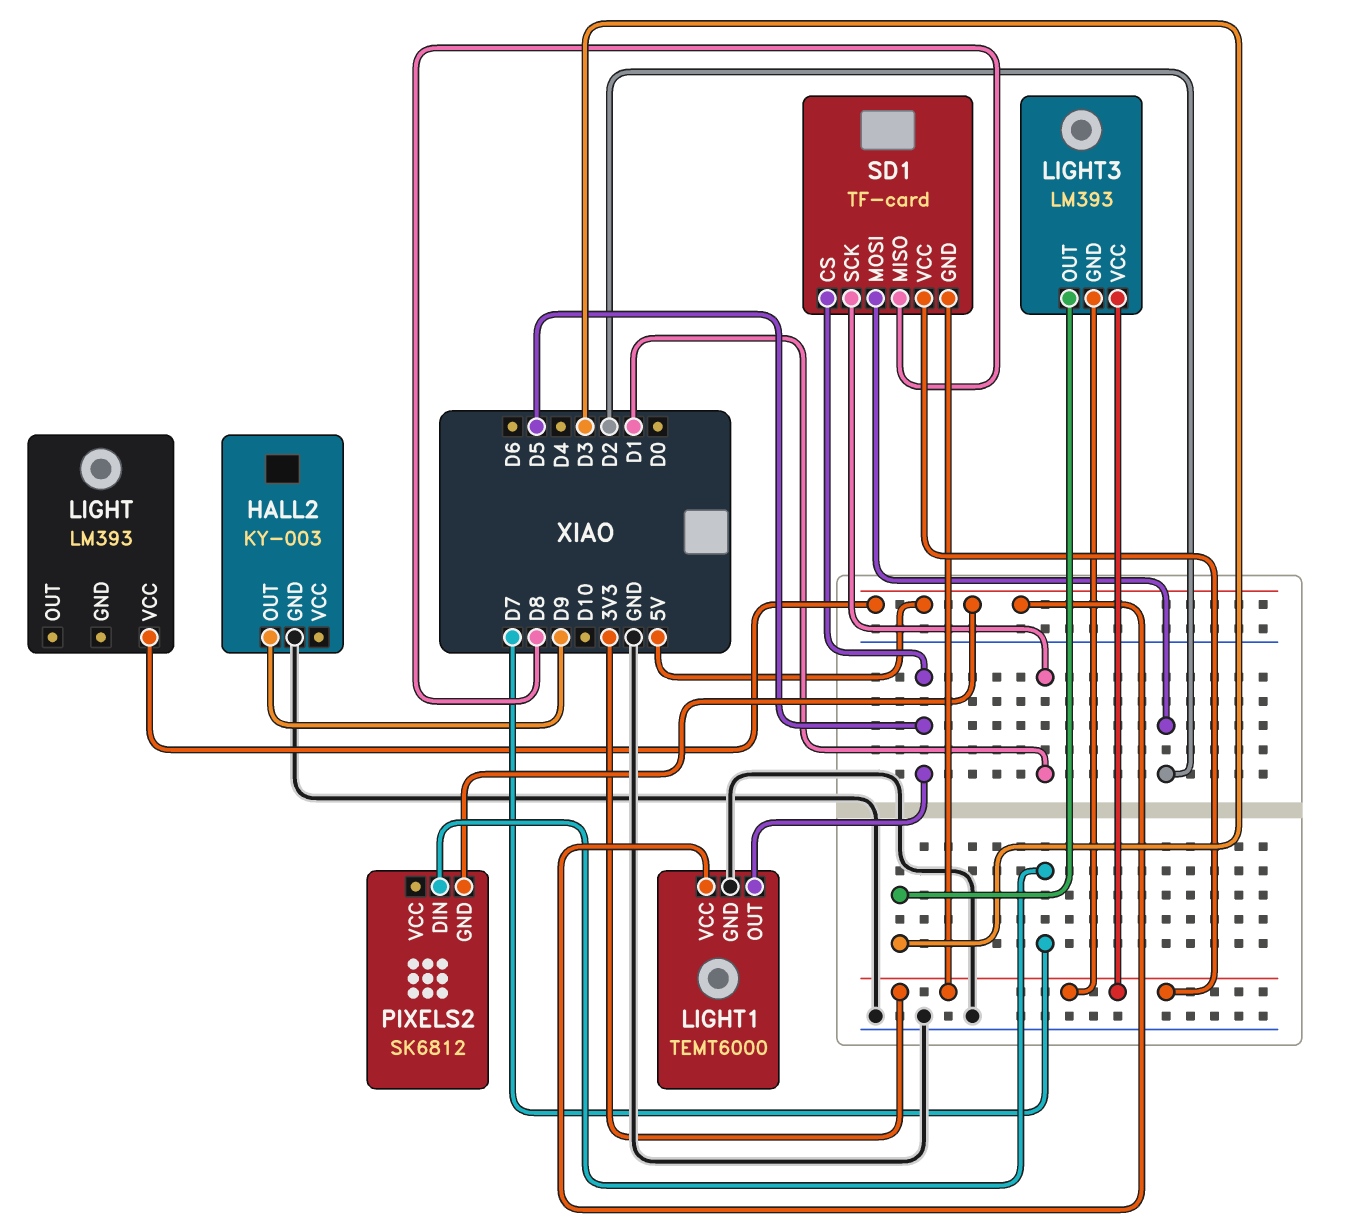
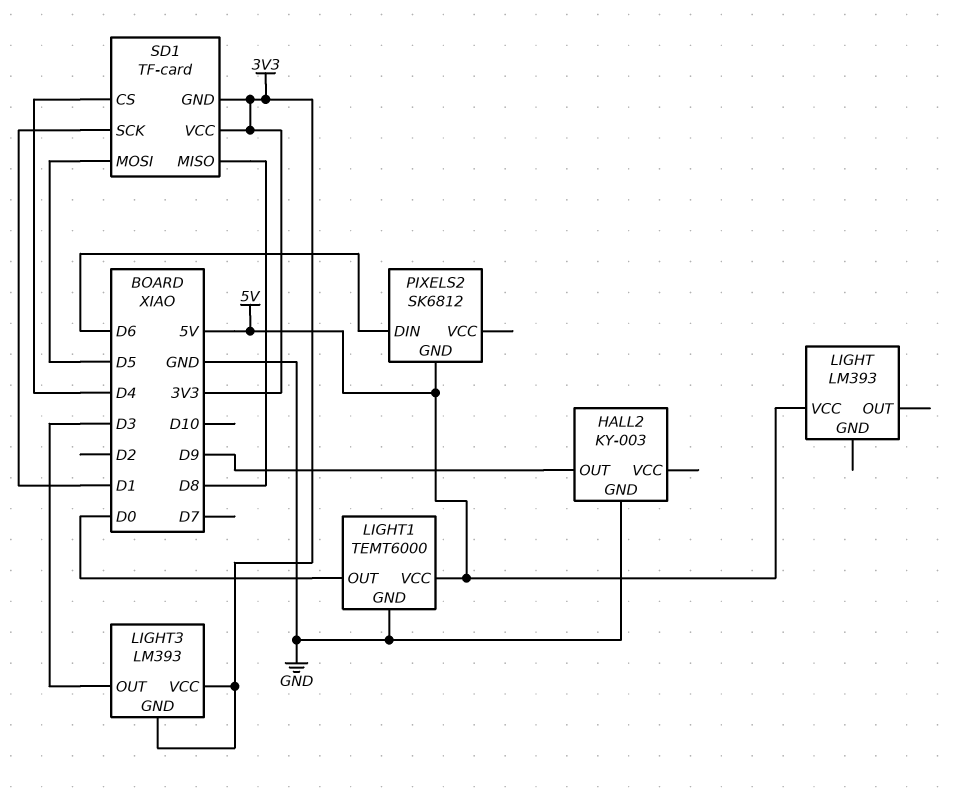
LIGHT1 pin OUT: D5 -> D0
PIXELS2 pin DIN: D7 -> D6
SD1 pin CS: D5 -> D4
SD1 pin MOSI: D2 -> D5

